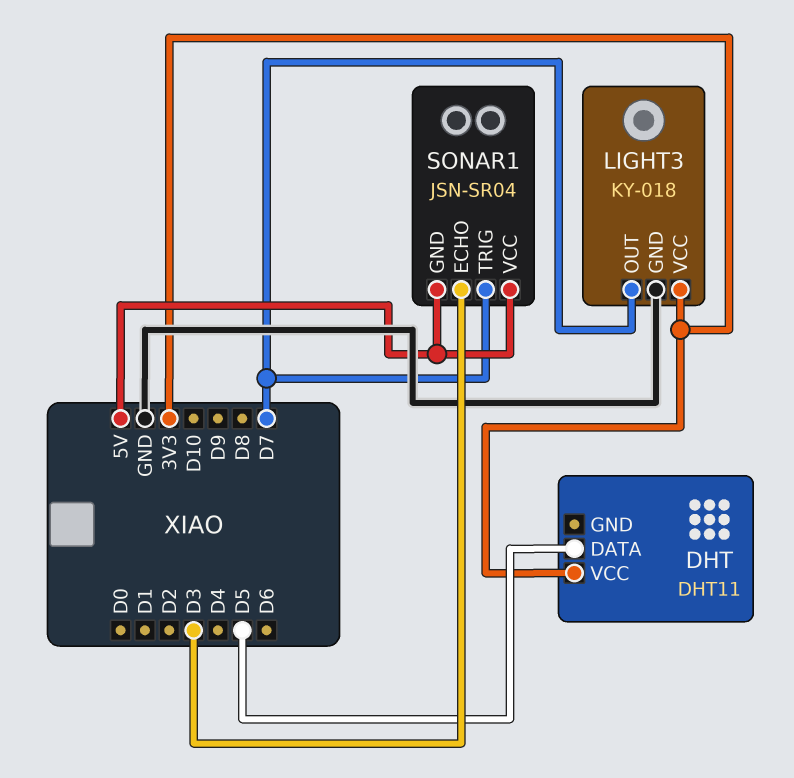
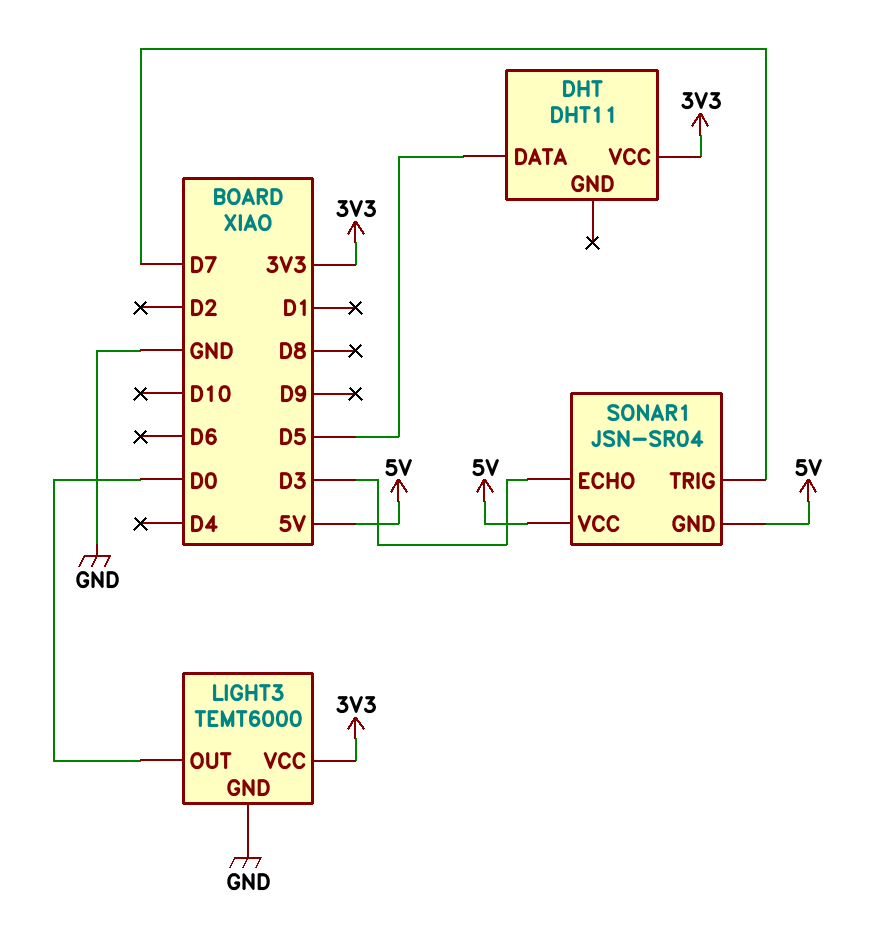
LIGHT3: KY-018 -> TEMT6000
LIGHT3 pin OUT: D7 -> D0

